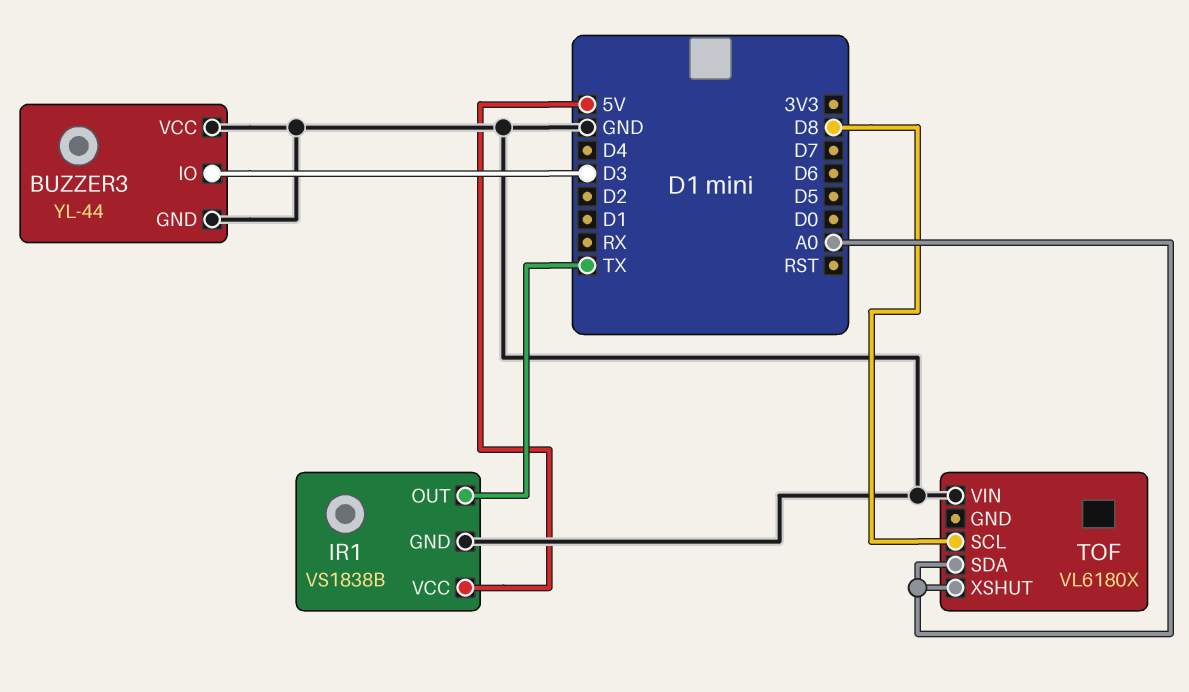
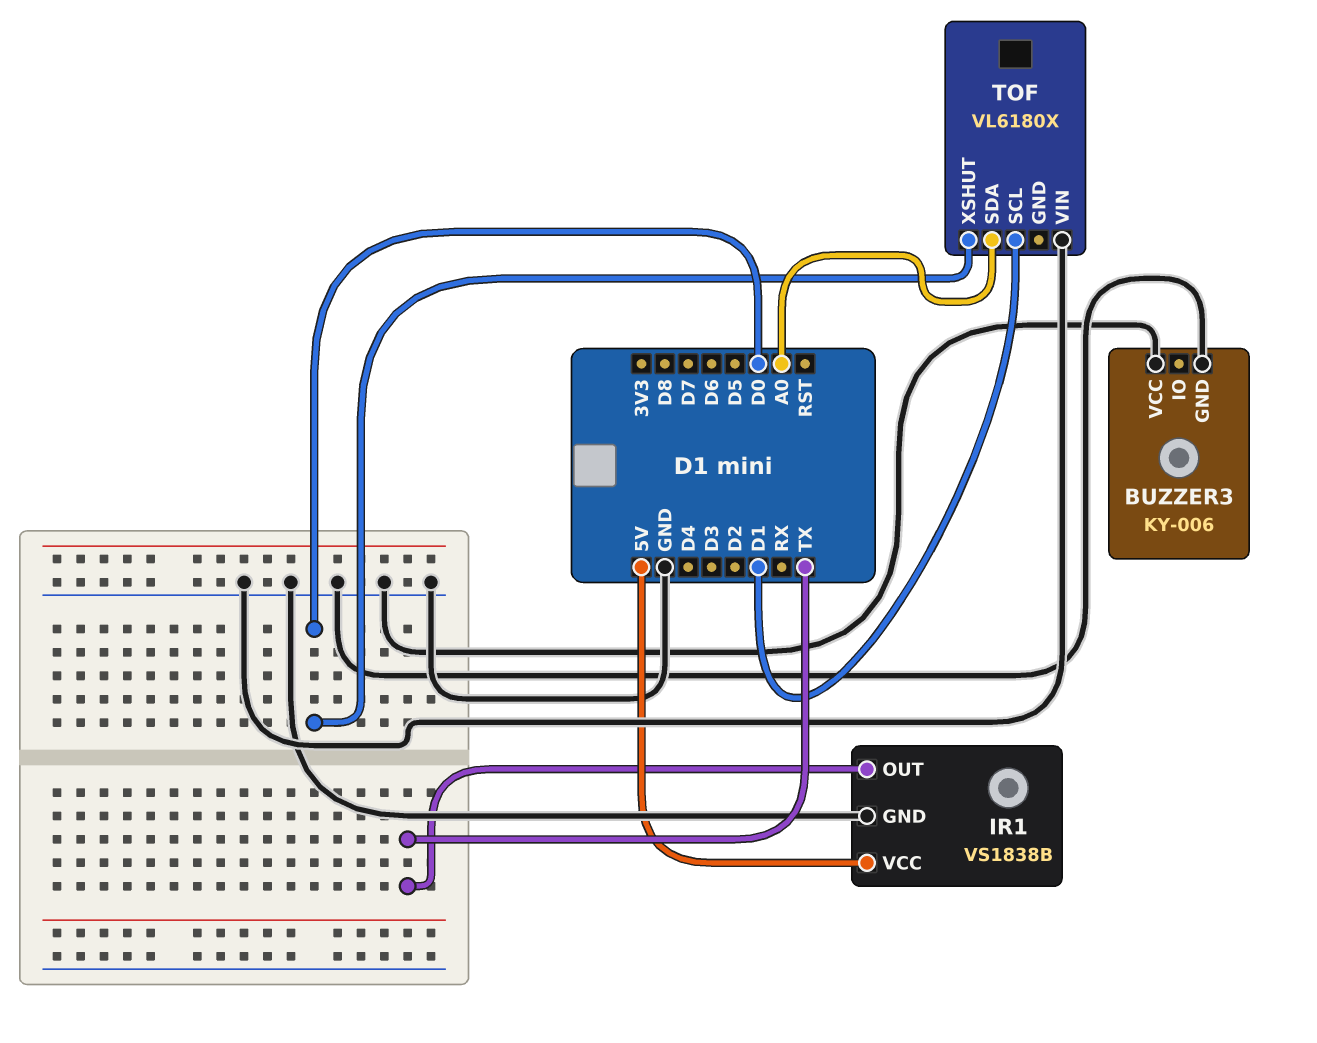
BUZZER3: YL-44 -> KY-006
BUZZER3 pin IO: D3 -> none
TOF pin SCL: D8 -> D1
TOF pin XSHUT: A0 -> D0

